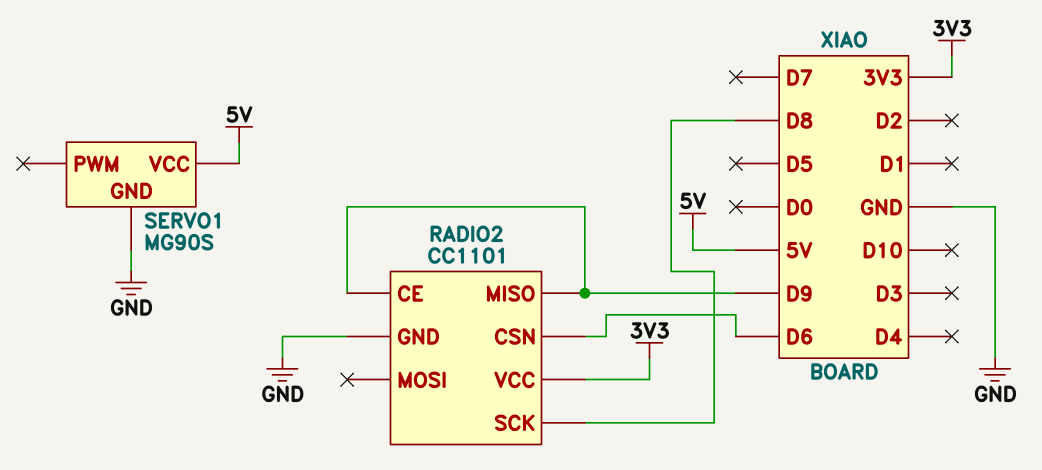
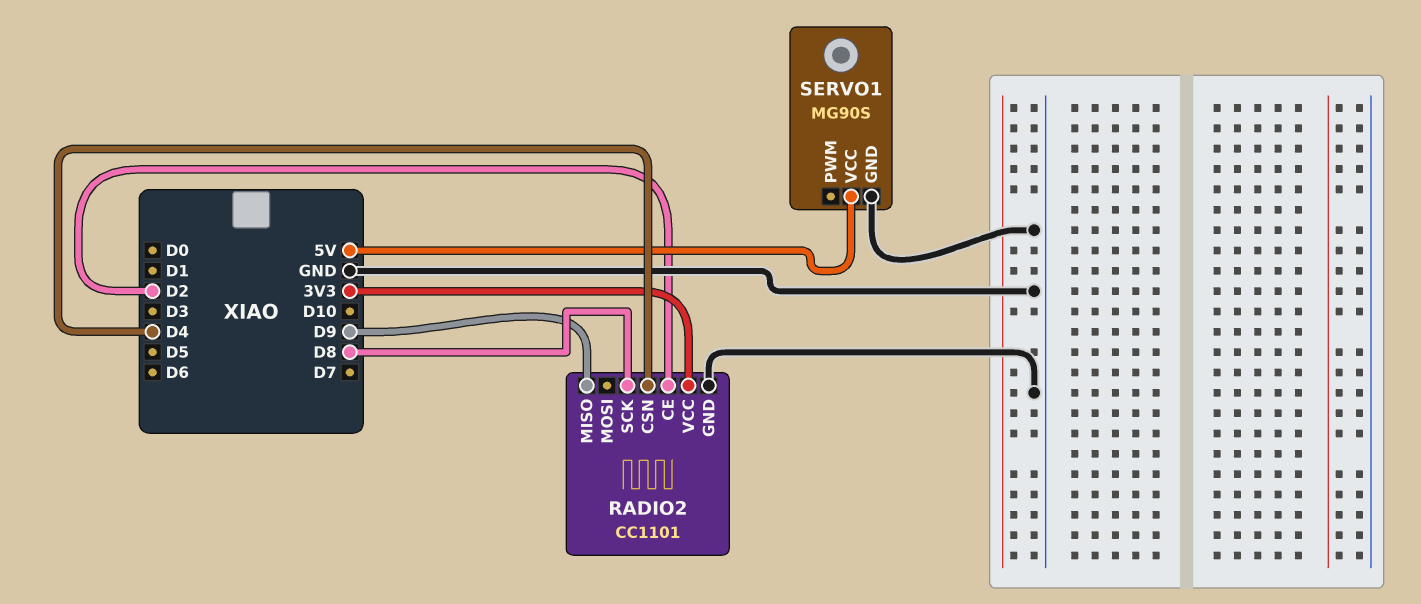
RADIO2 pin CE: D9 -> D2
RADIO2 pin CSN: D6 -> D4

